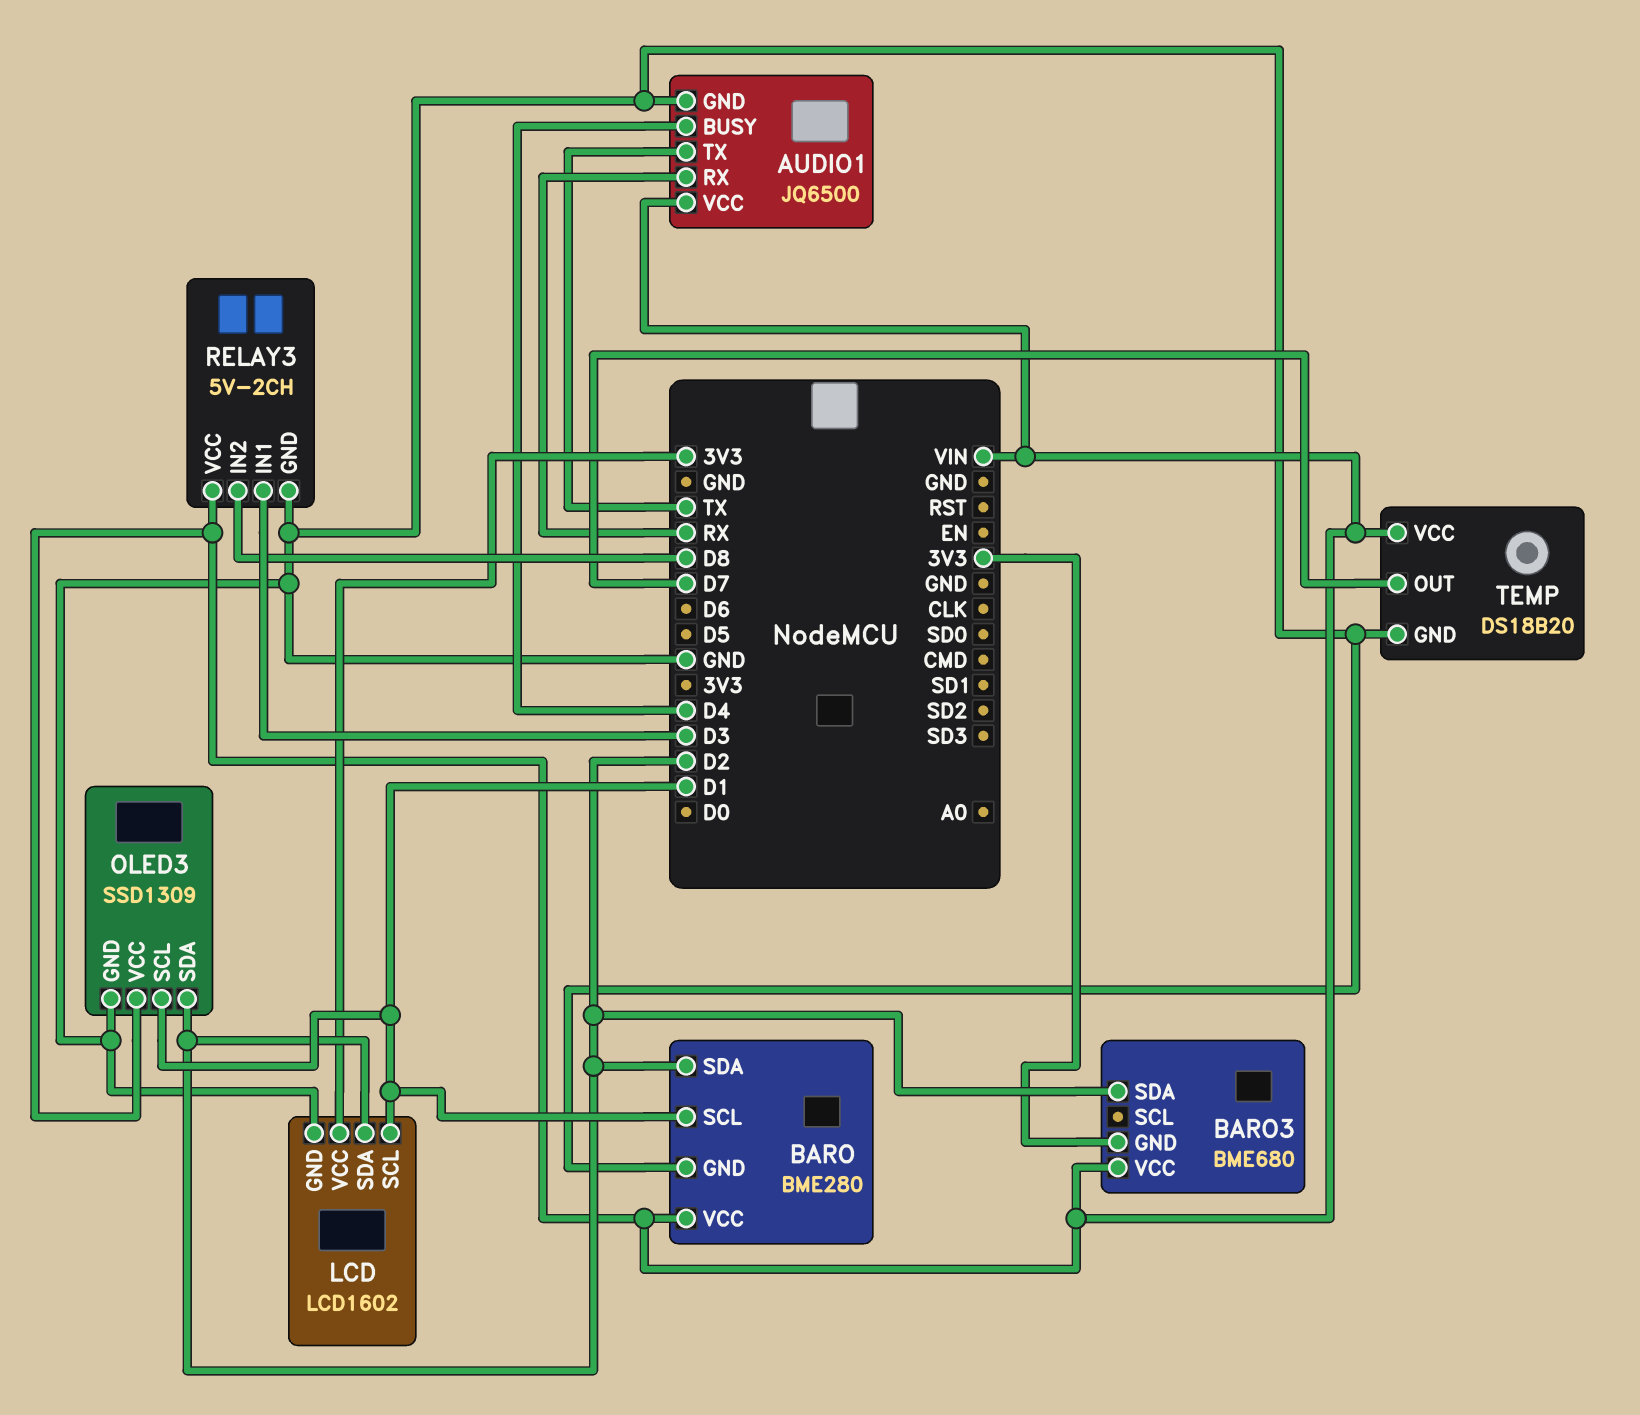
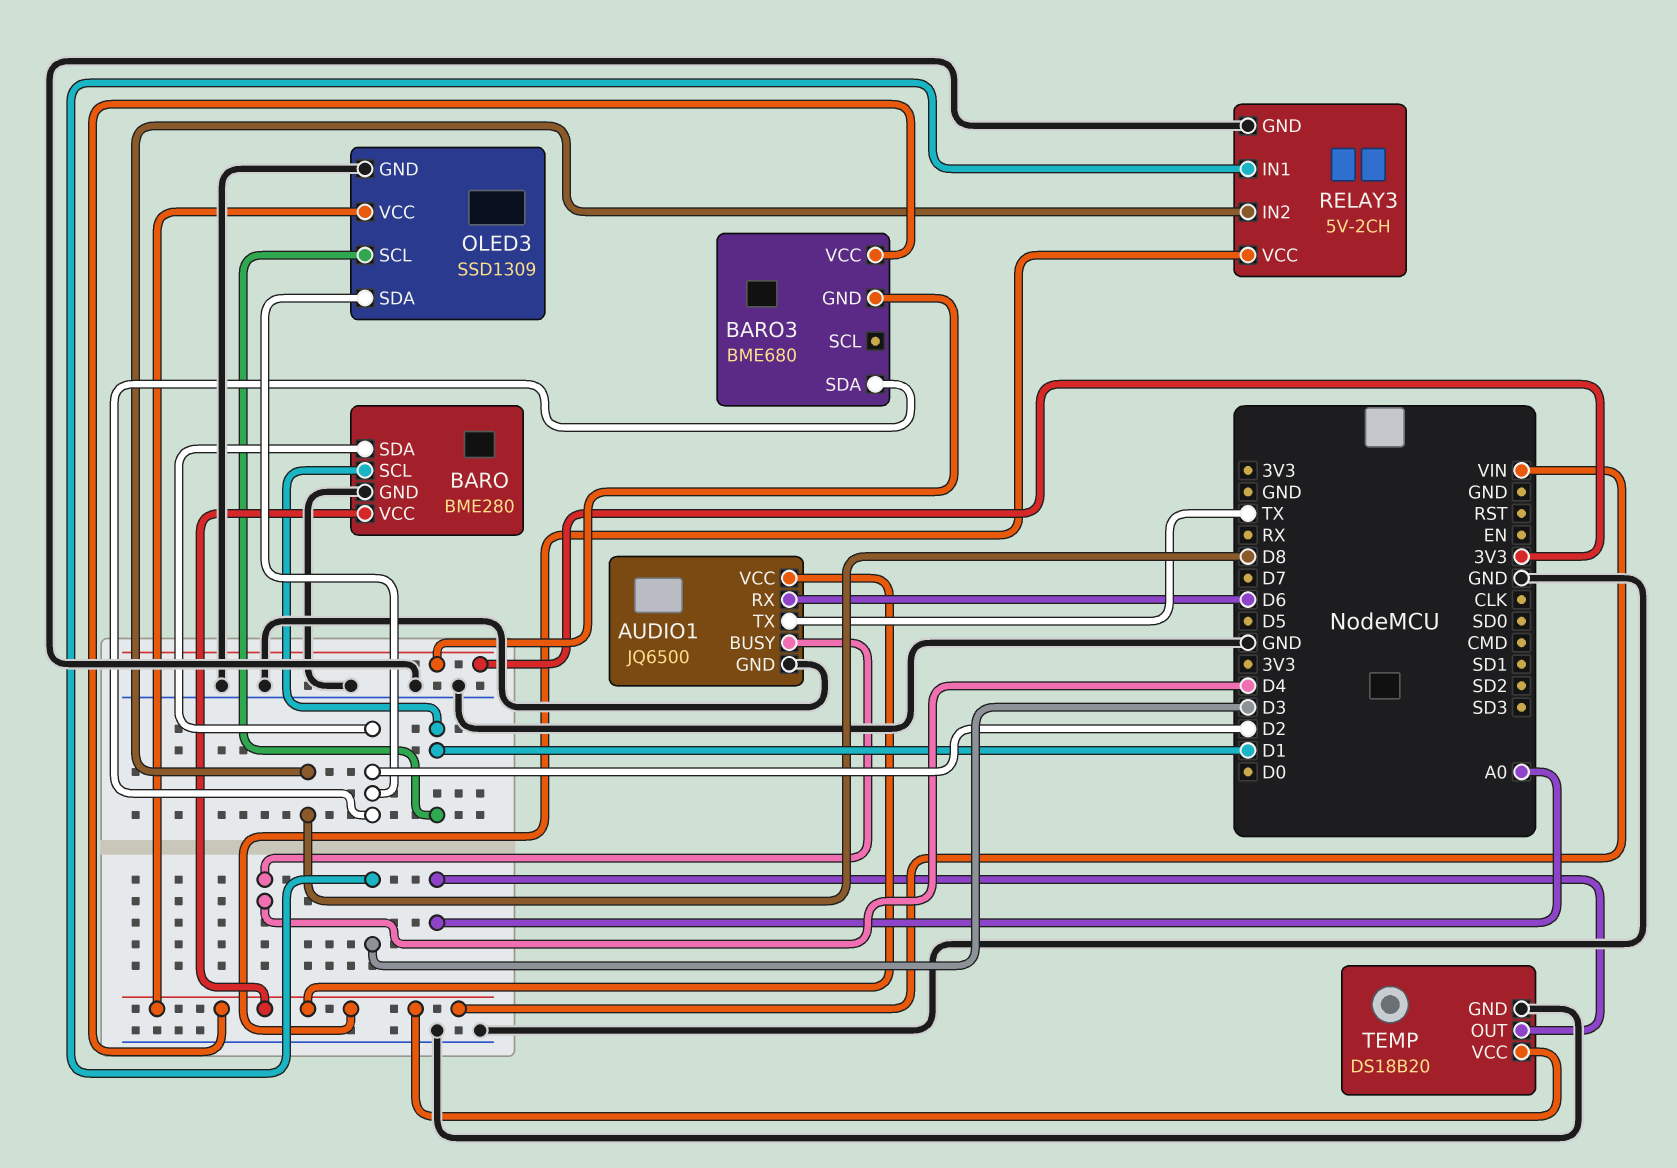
AUDIO1 pin RX: RX -> D6
LCD: LCD1602 -> none
LCD pin GND: GND -> none
LCD pin SCL: D1 -> none
LCD pin SDA: D2 -> none
LCD pin VCC: 3V3 -> none
TEMP pin OUT: D7 -> A0

